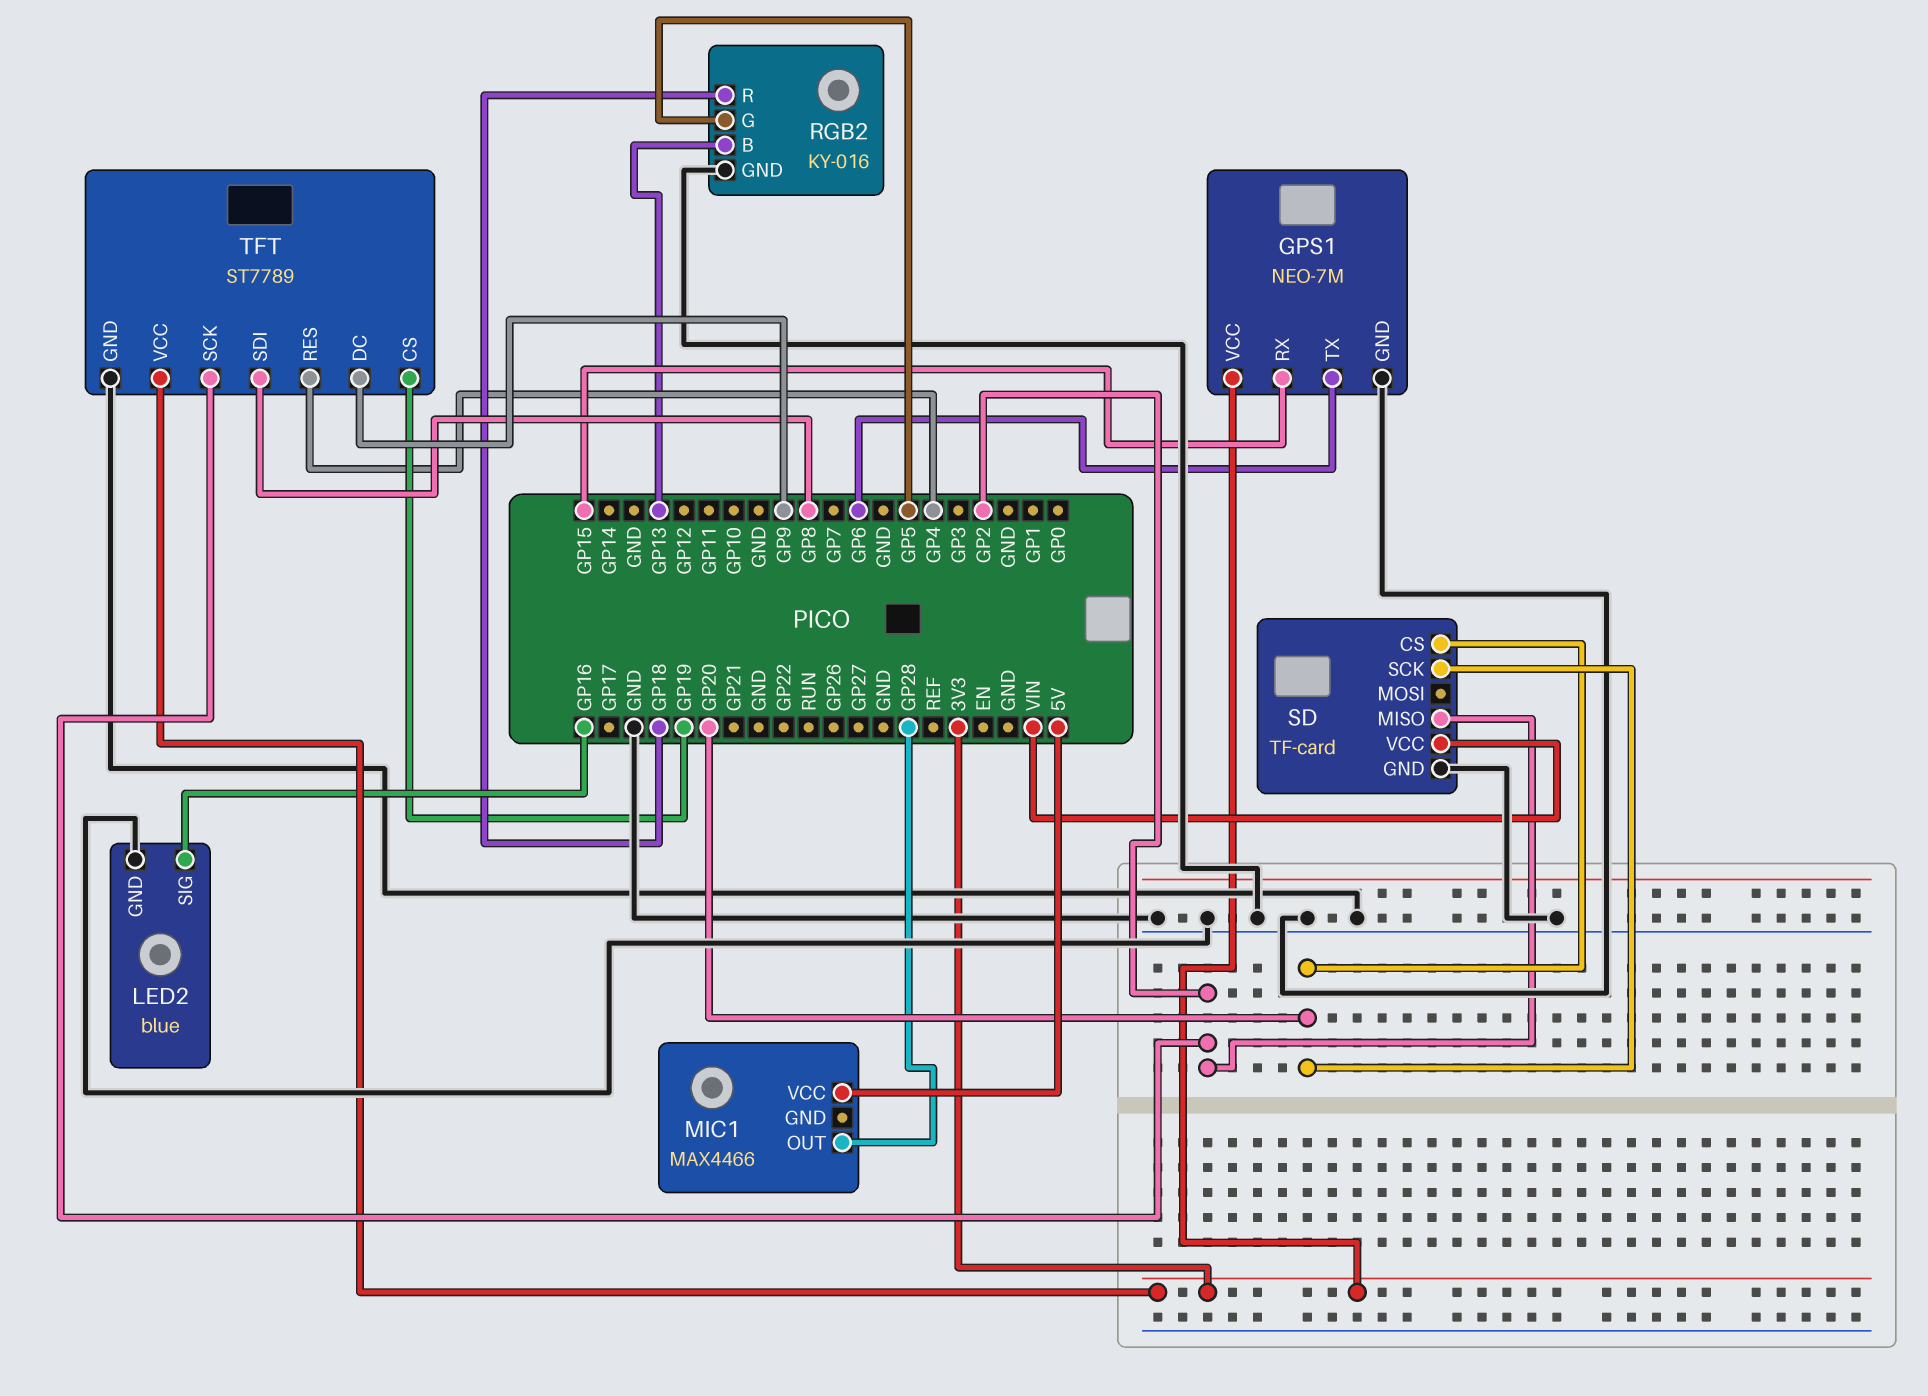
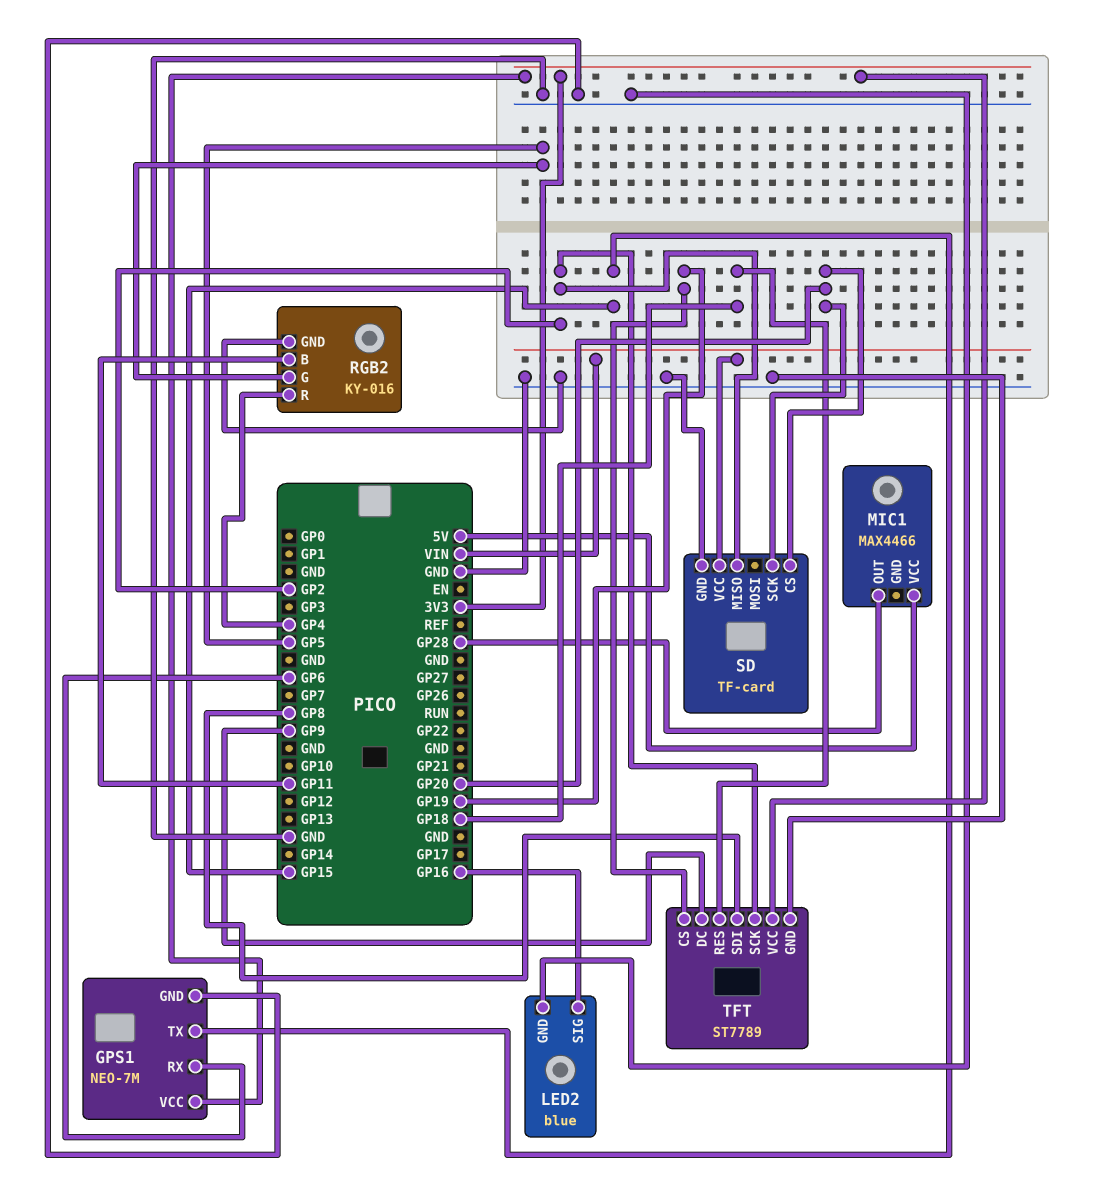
GPS1 pin RX: GP15 -> GP6
GPS1 pin TX: GP6 -> GP15
RGB2 pin B: GP13 -> GP11
RGB2 pin R: GP18 -> GP4
TFT pin RES: GP4 -> GP18

